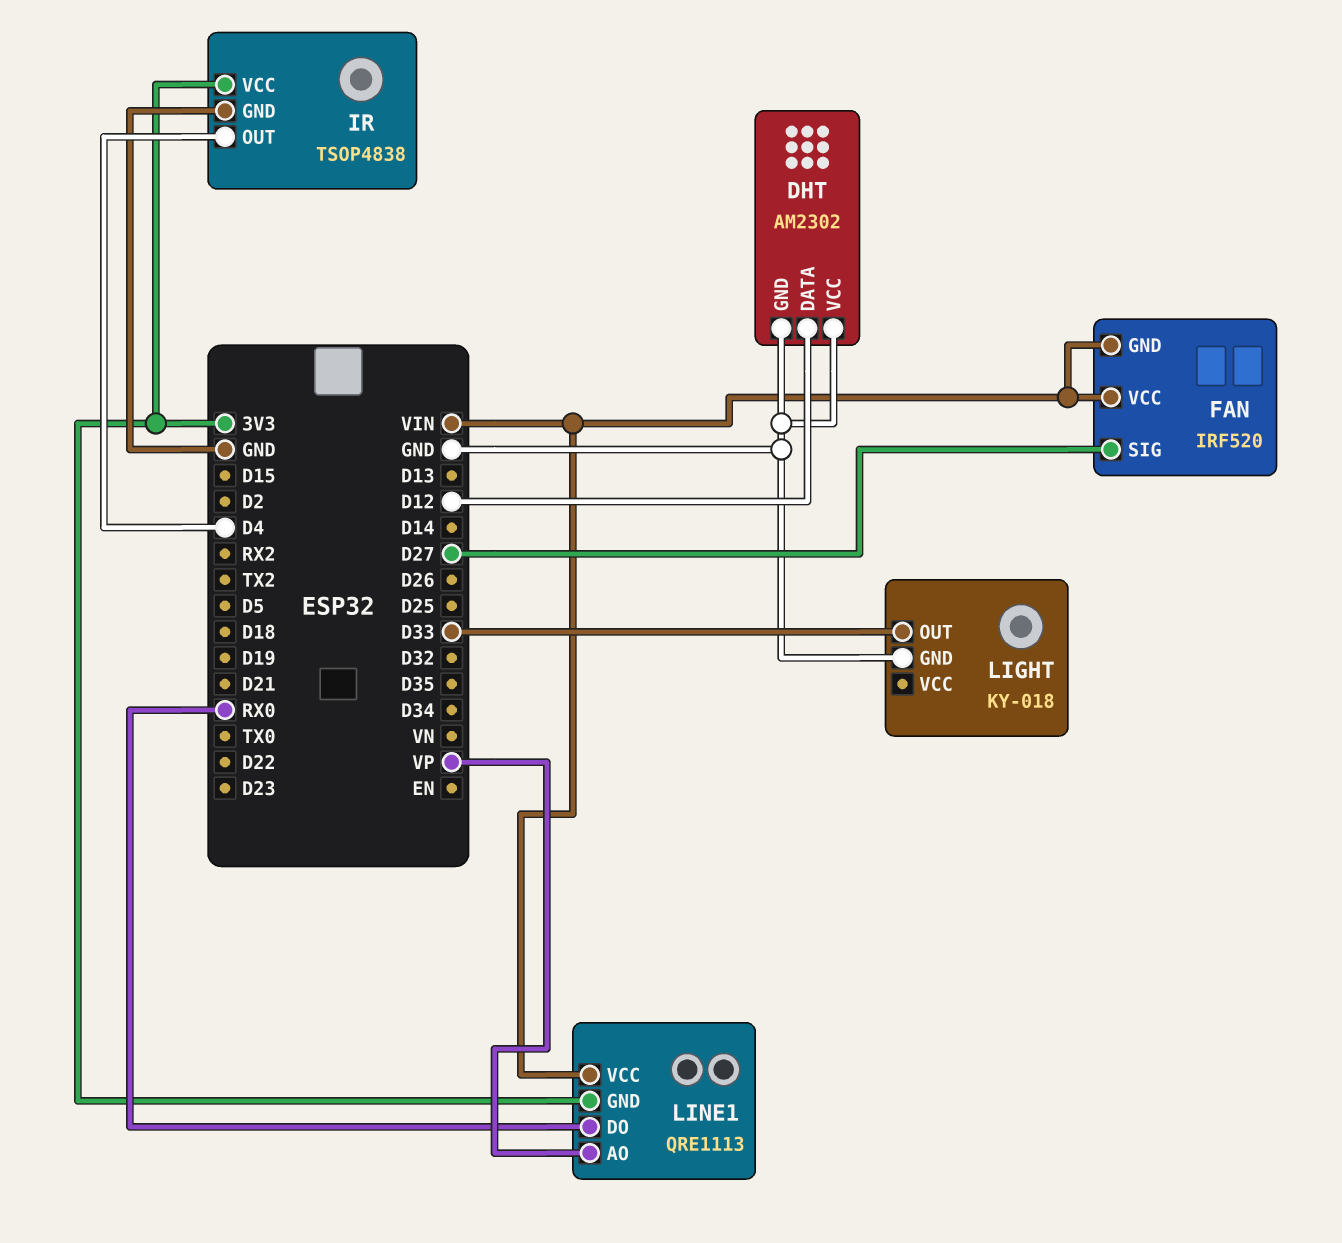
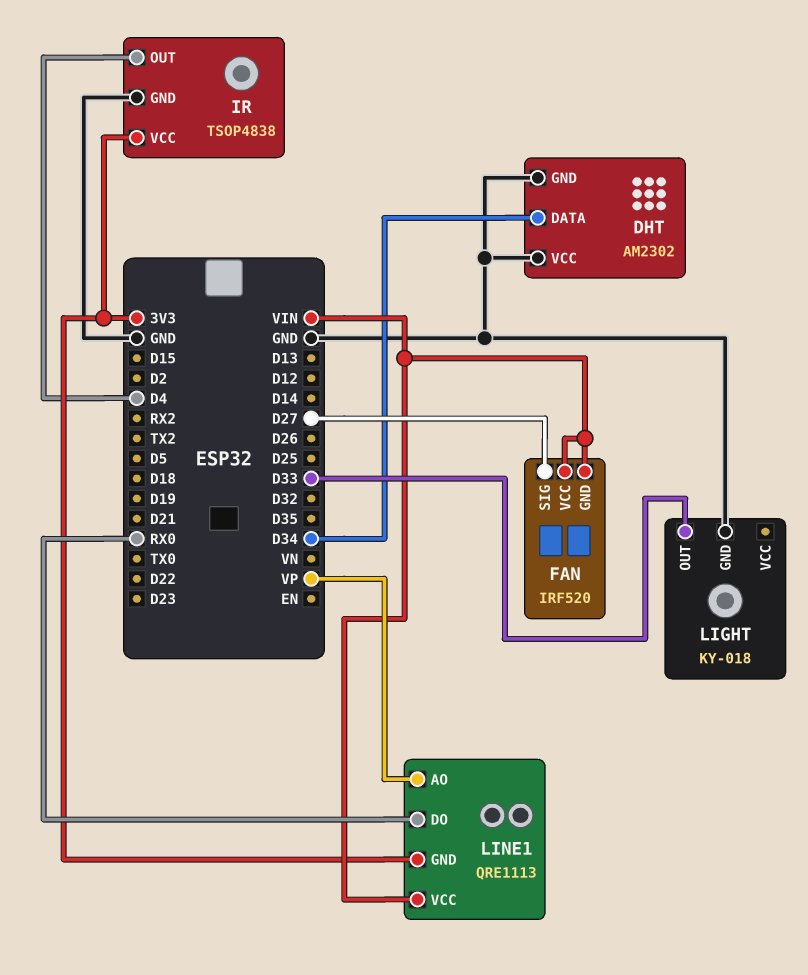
DHT pin DATA: D12 -> D34

